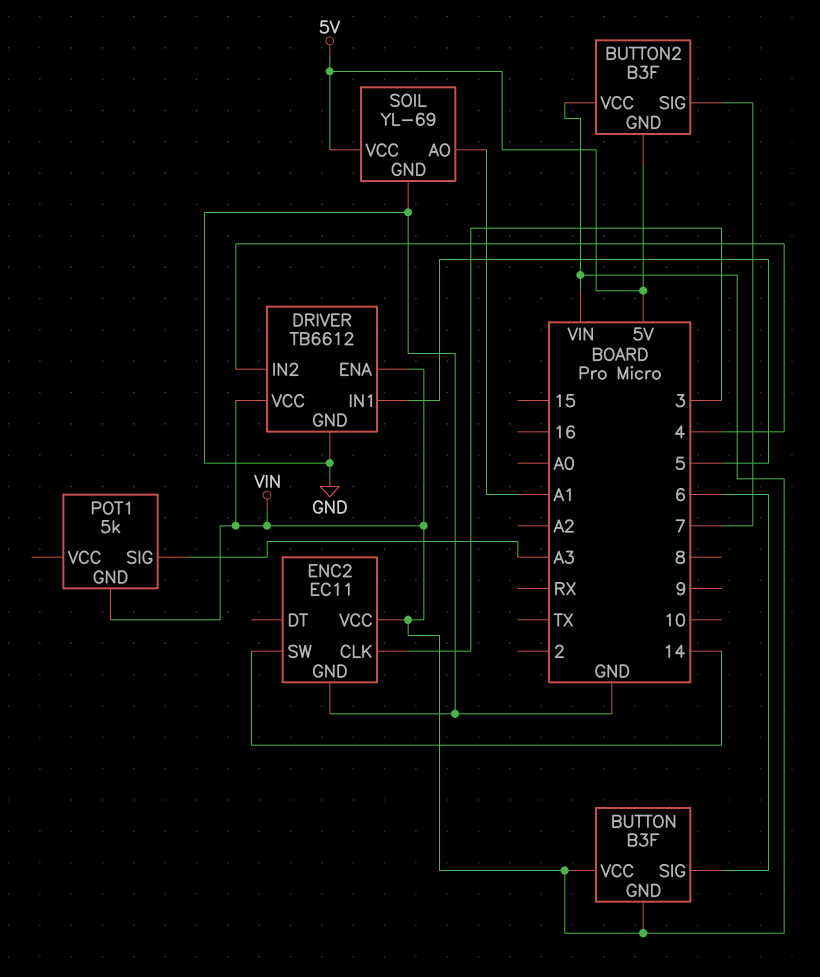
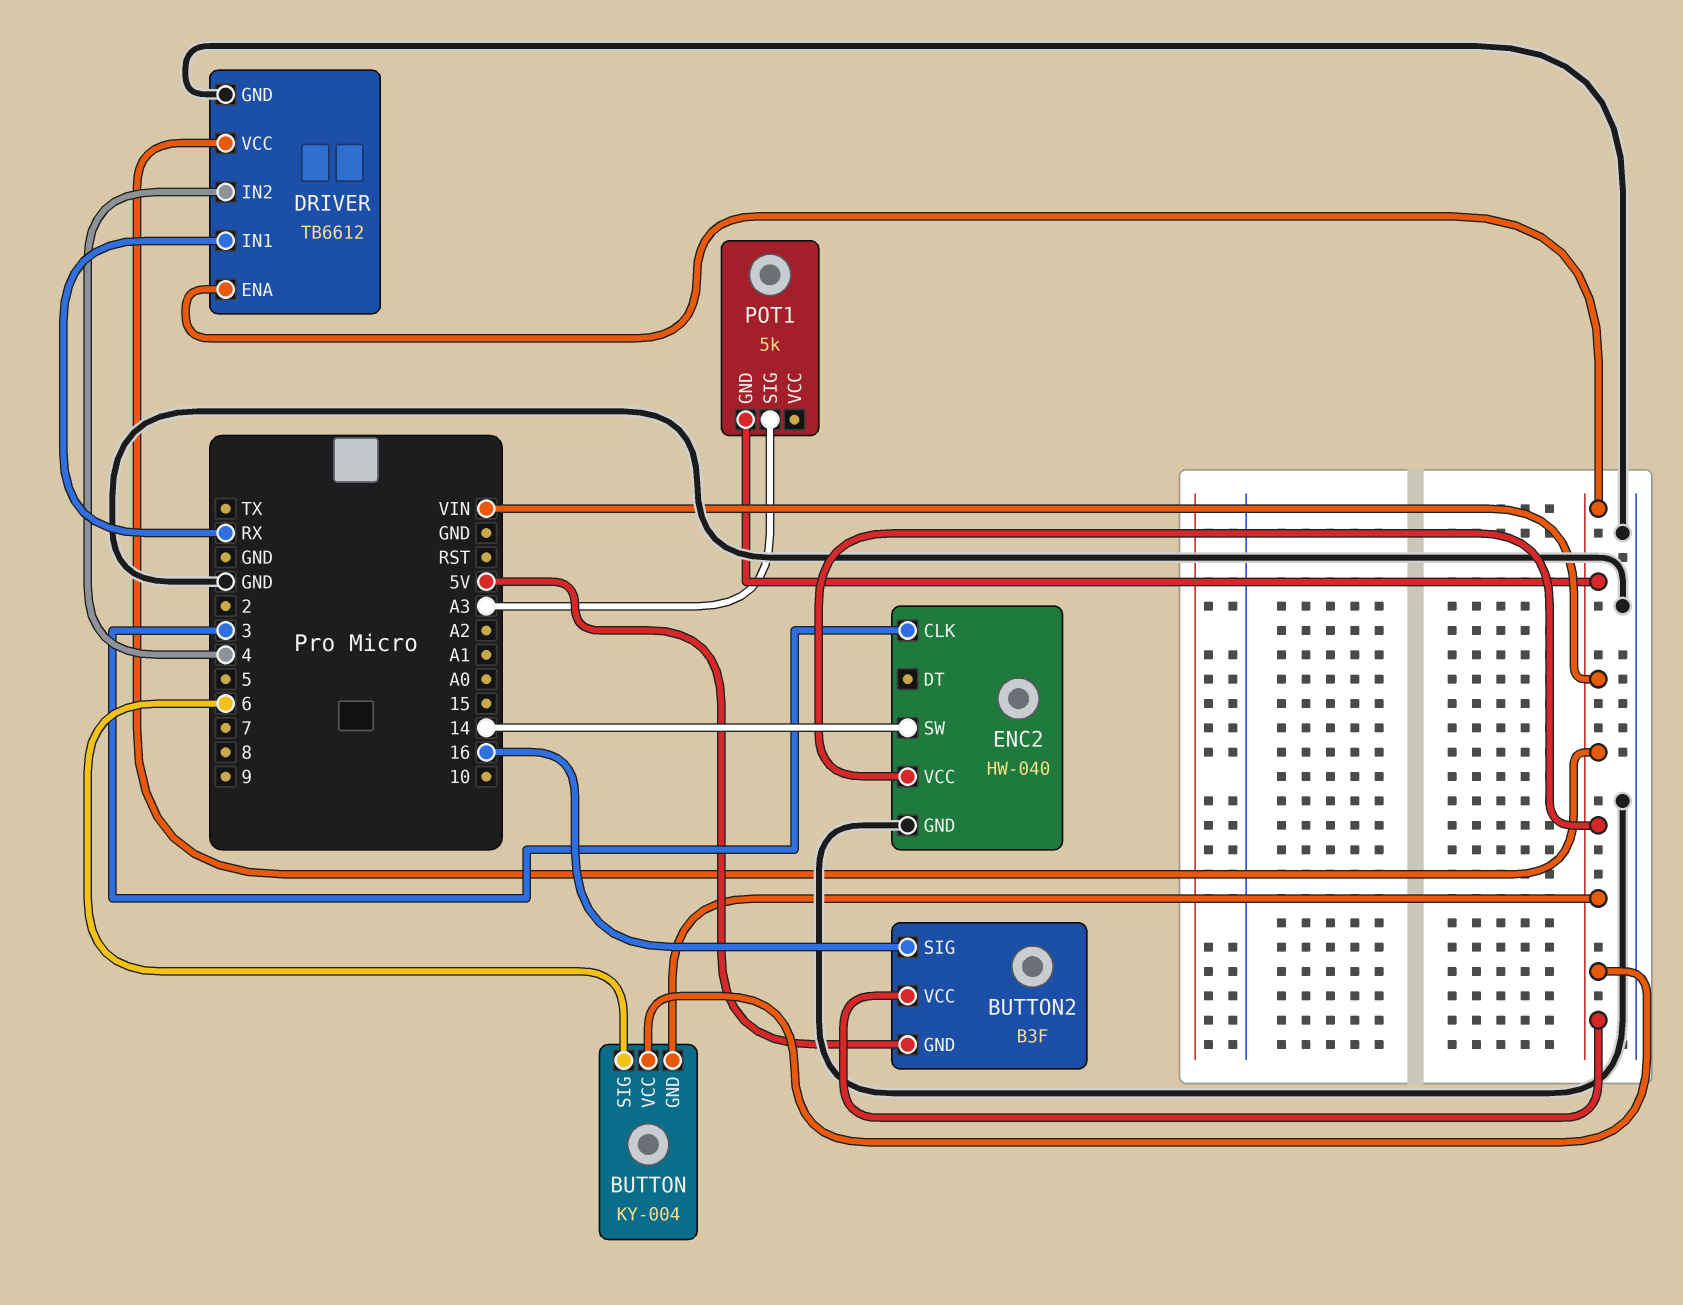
BUTTON: B3F -> KY-004
BUTTON2 pin SIG: 7 -> 16
DRIVER pin IN1: 5 -> RX
ENC2: EC11 -> HW-040
SOIL: YL-69 -> none
SOIL pin AO: A1 -> none
SOIL pin GND: GND -> none
SOIL pin VCC: 5V -> none

